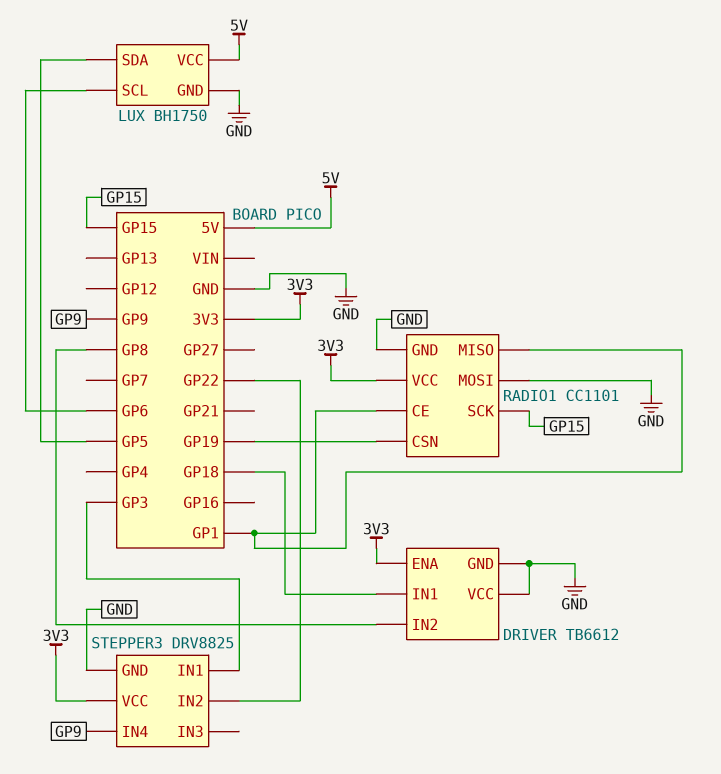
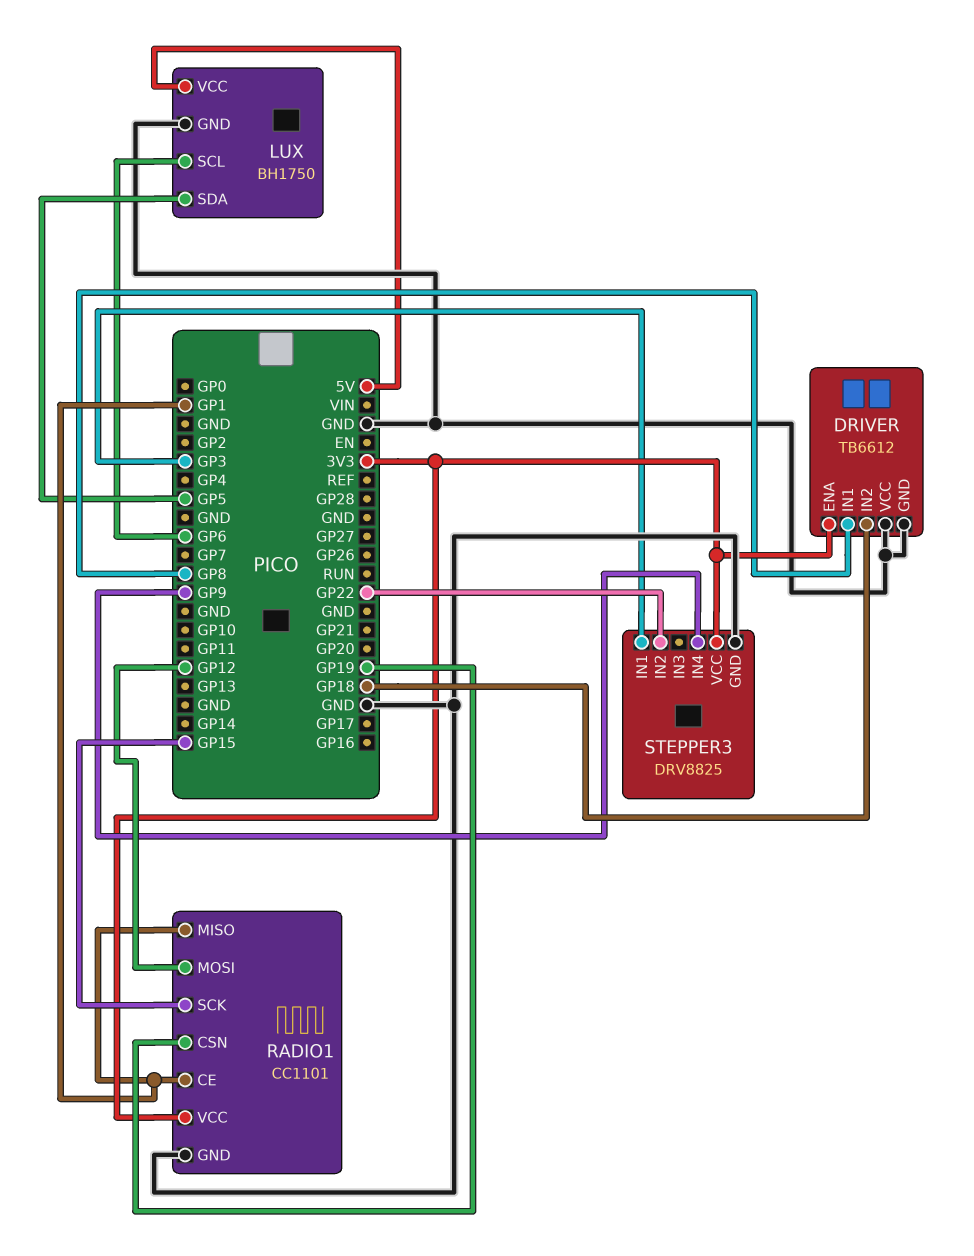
DRIVER pin IN1: GP18 -> GP8
DRIVER pin IN2: GP8 -> GP18
RADIO1 pin MOSI: GND -> GP12

